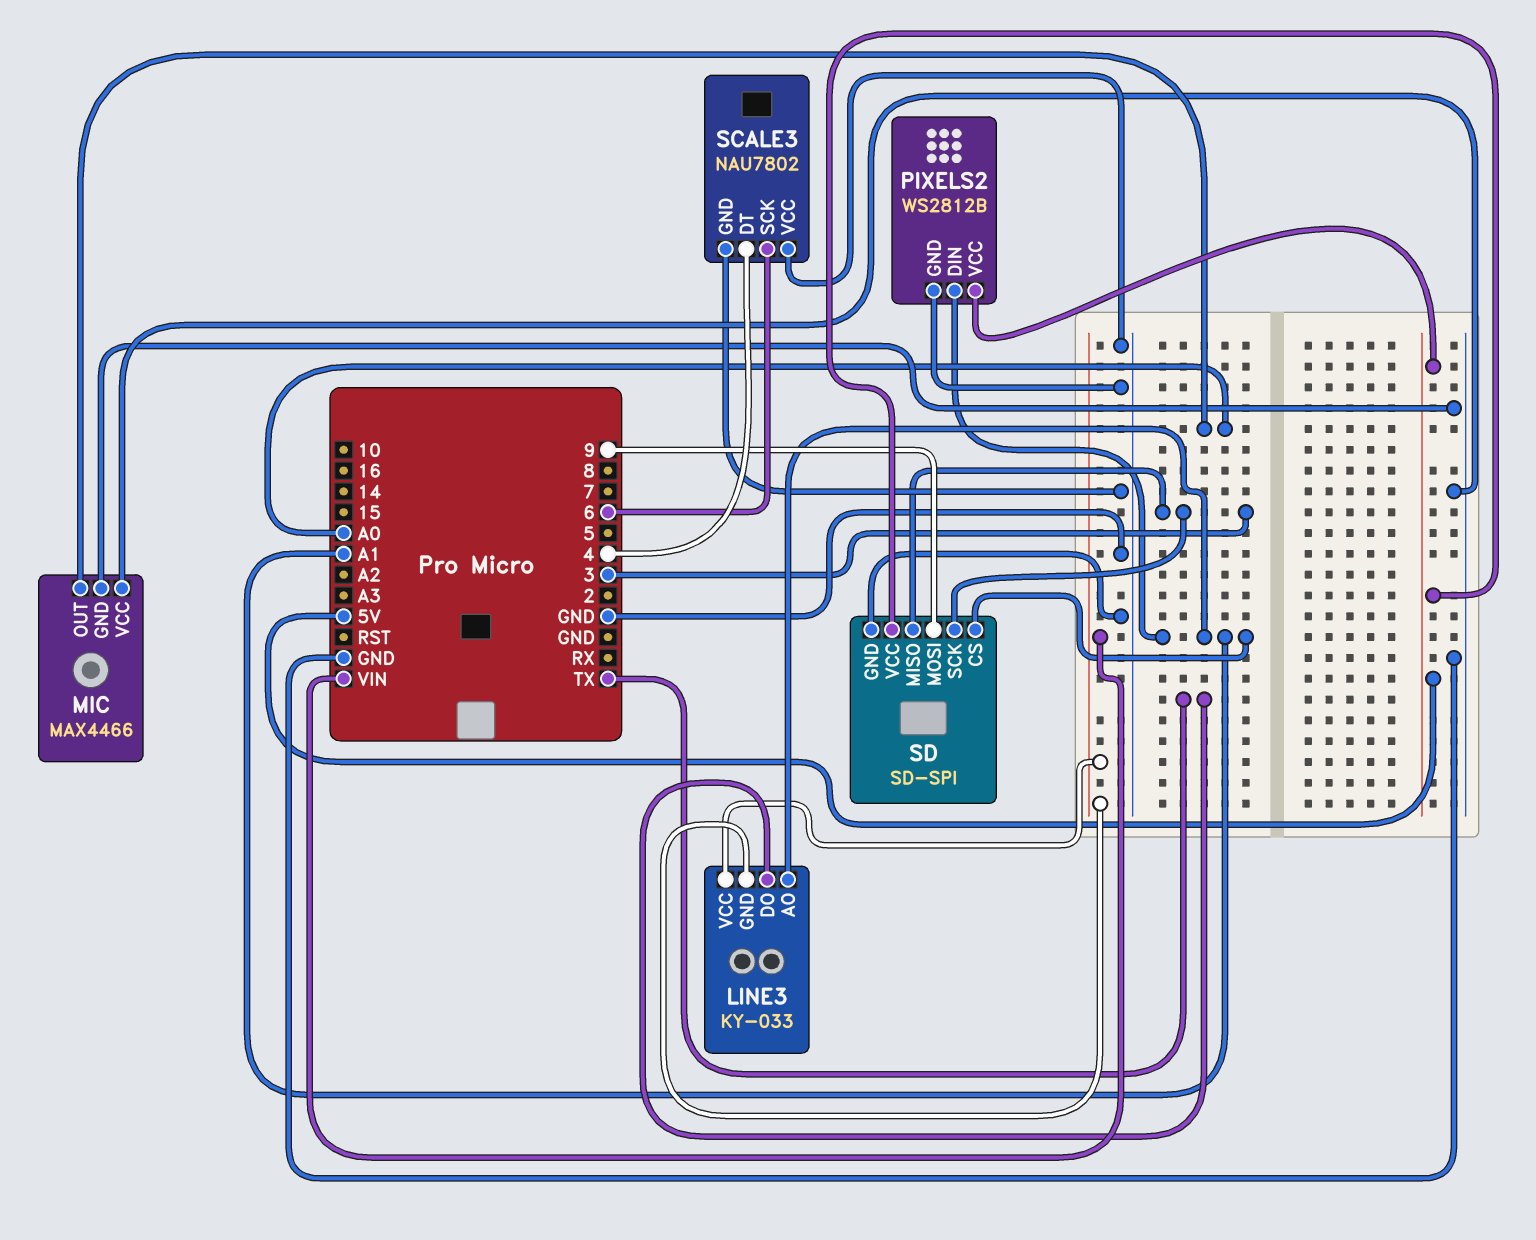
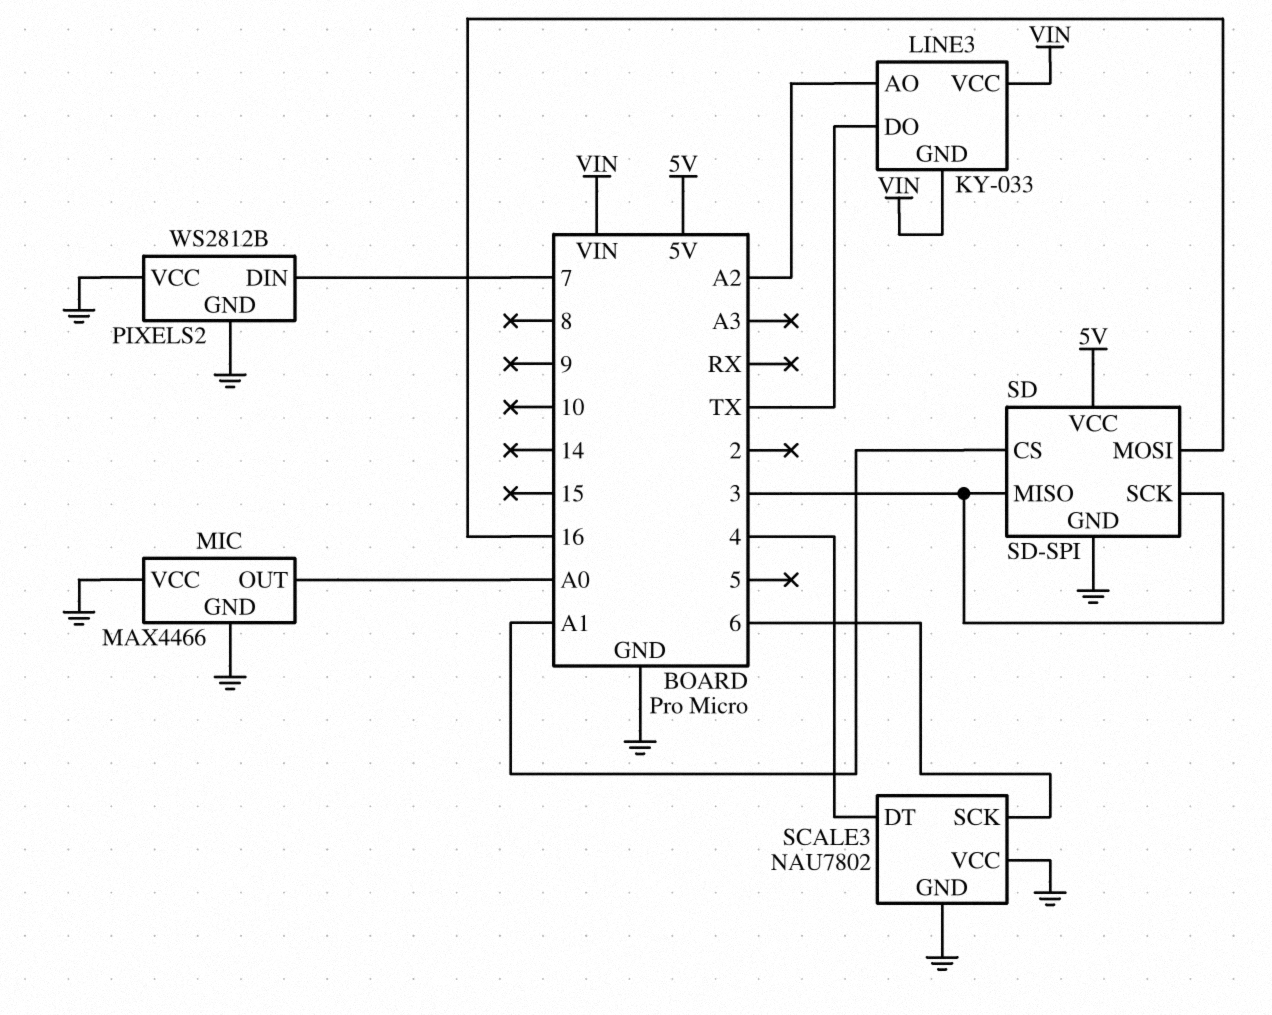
LINE3 pin AO: A1 -> A2
PIXELS2 pin DIN: A1 -> 7
PIXELS2 pin VCC: 5V -> GND
SD pin MOSI: 9 -> 16

